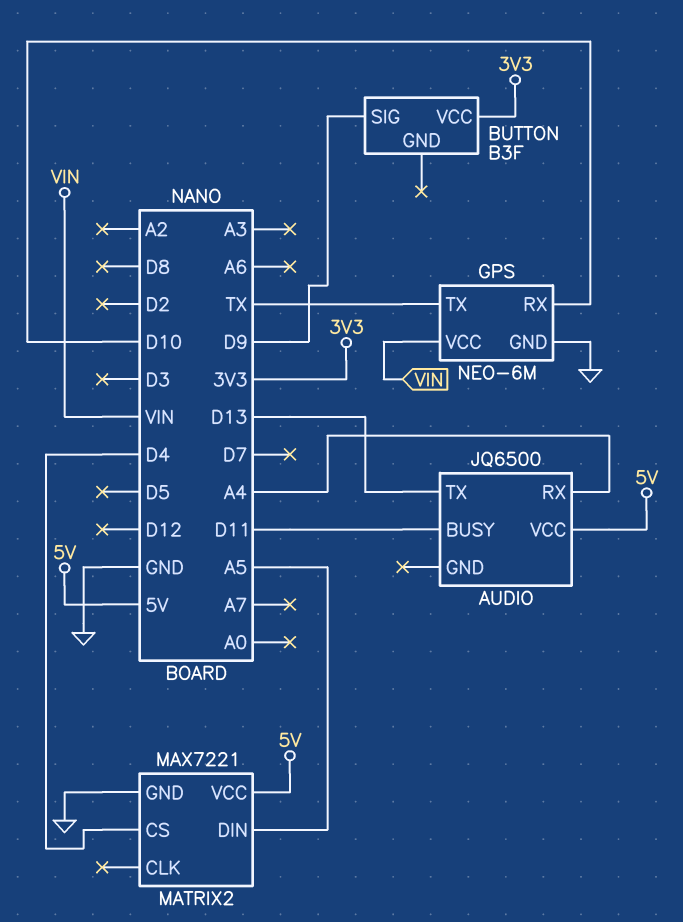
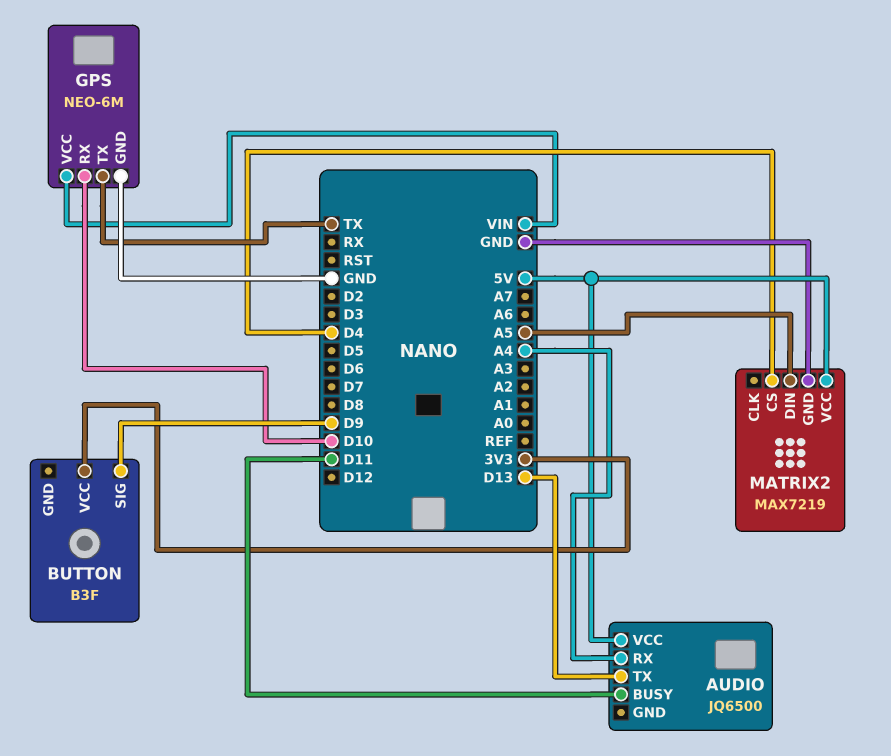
MATRIX2: MAX7221 -> MAX7219

